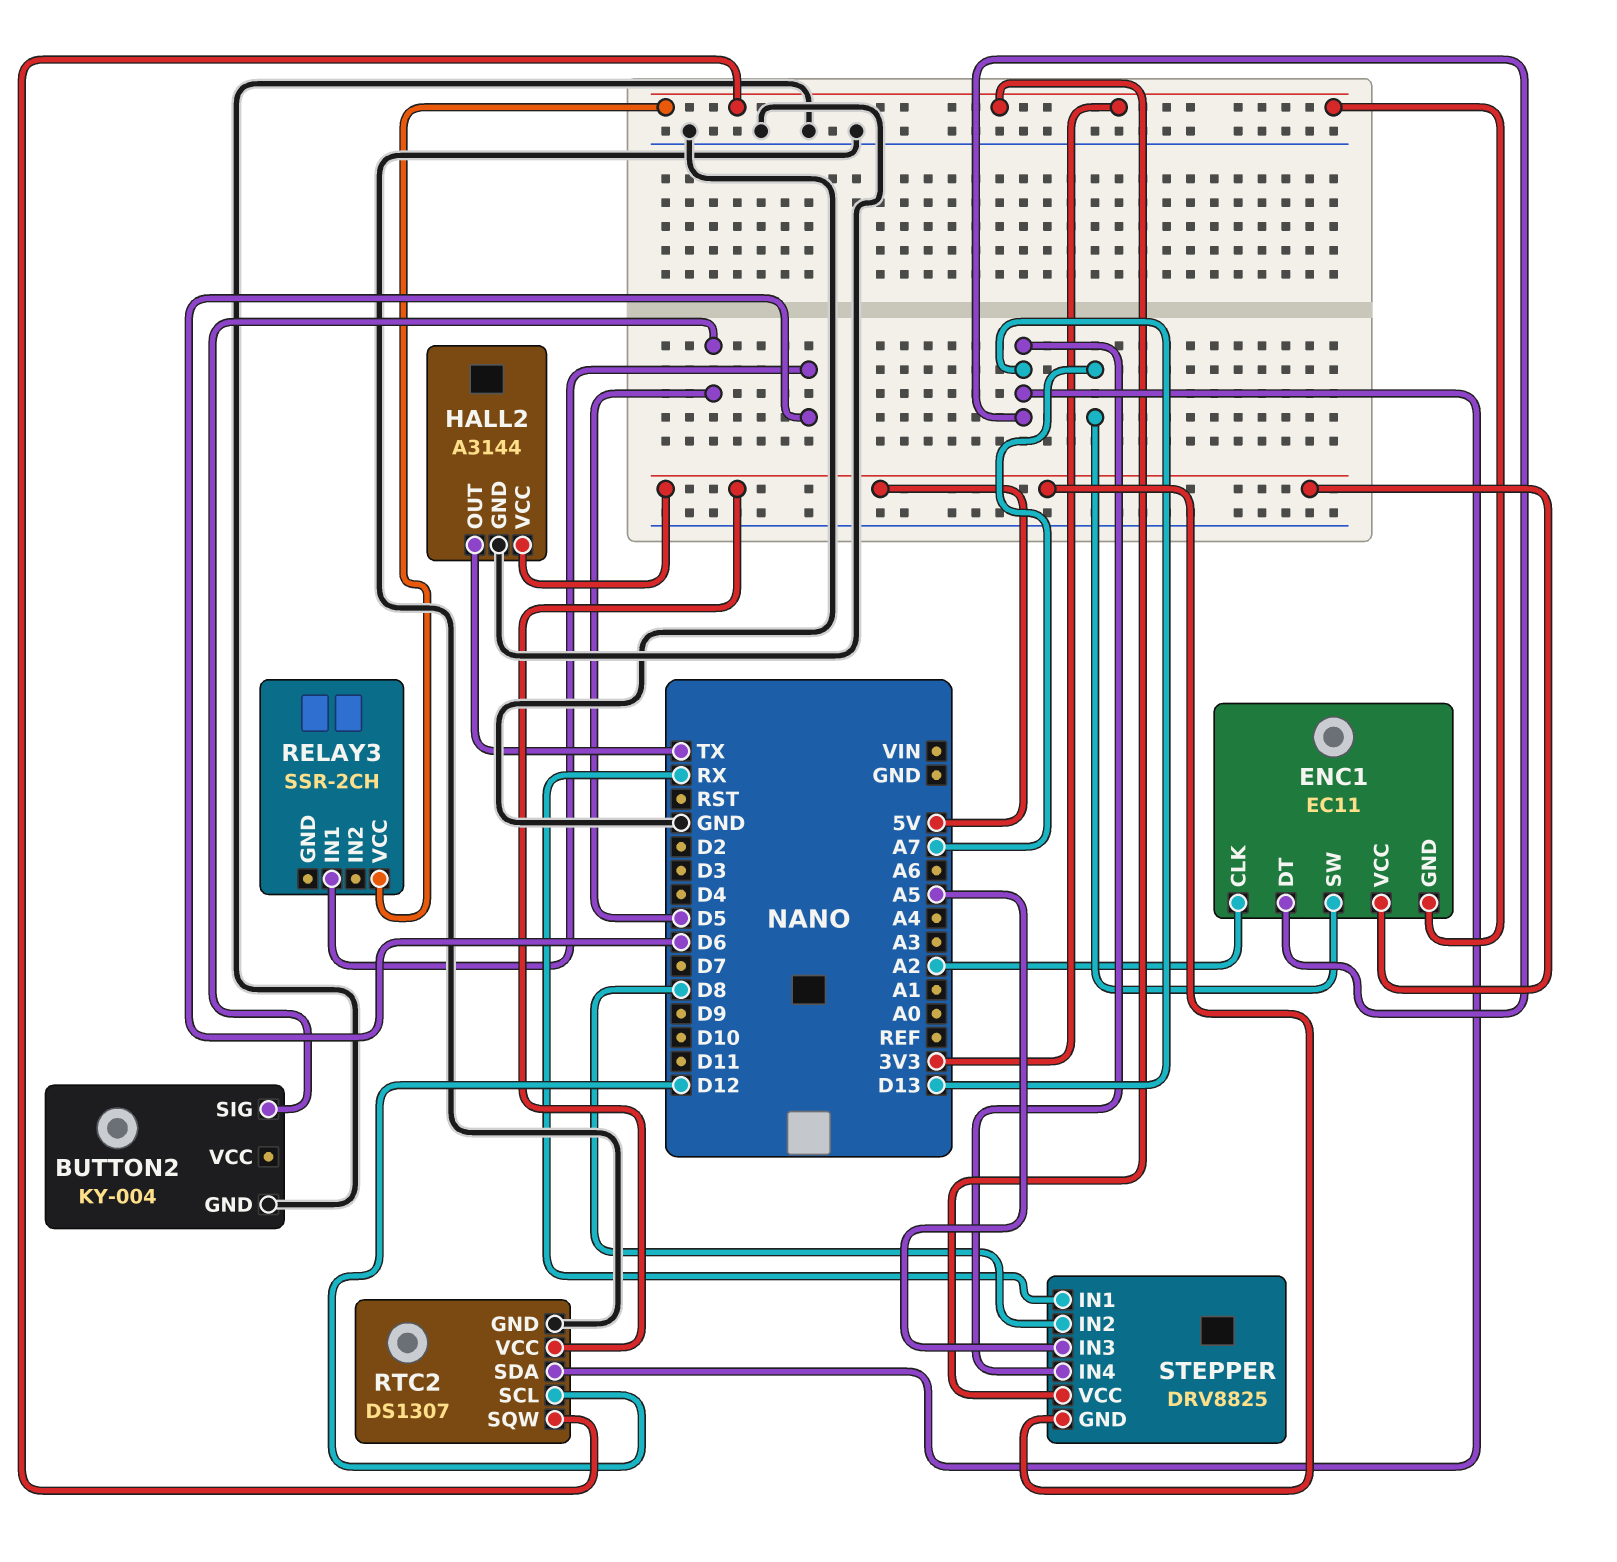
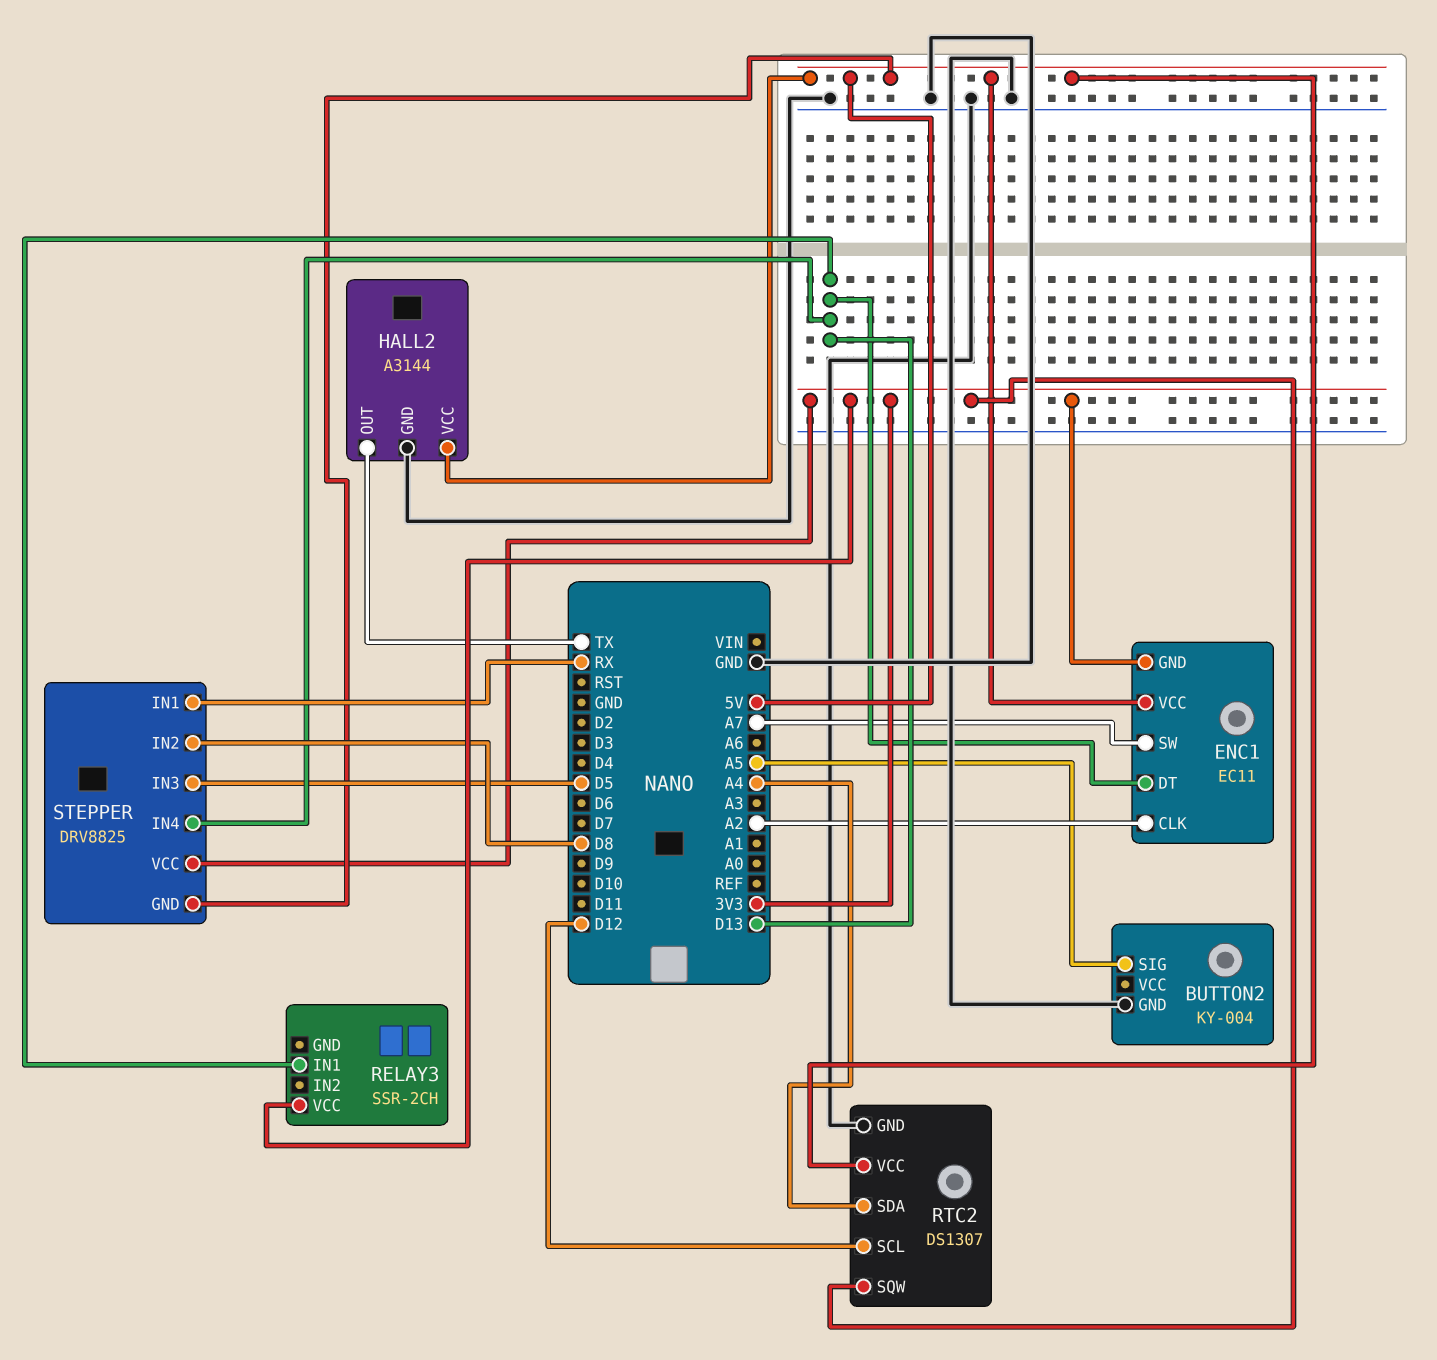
BUTTON2 pin SIG: D5 -> A5
RELAY3 pin IN1: D6 -> D13
RTC2 pin SDA: D13 -> A4
STEPPER pin IN3: A5 -> D5

